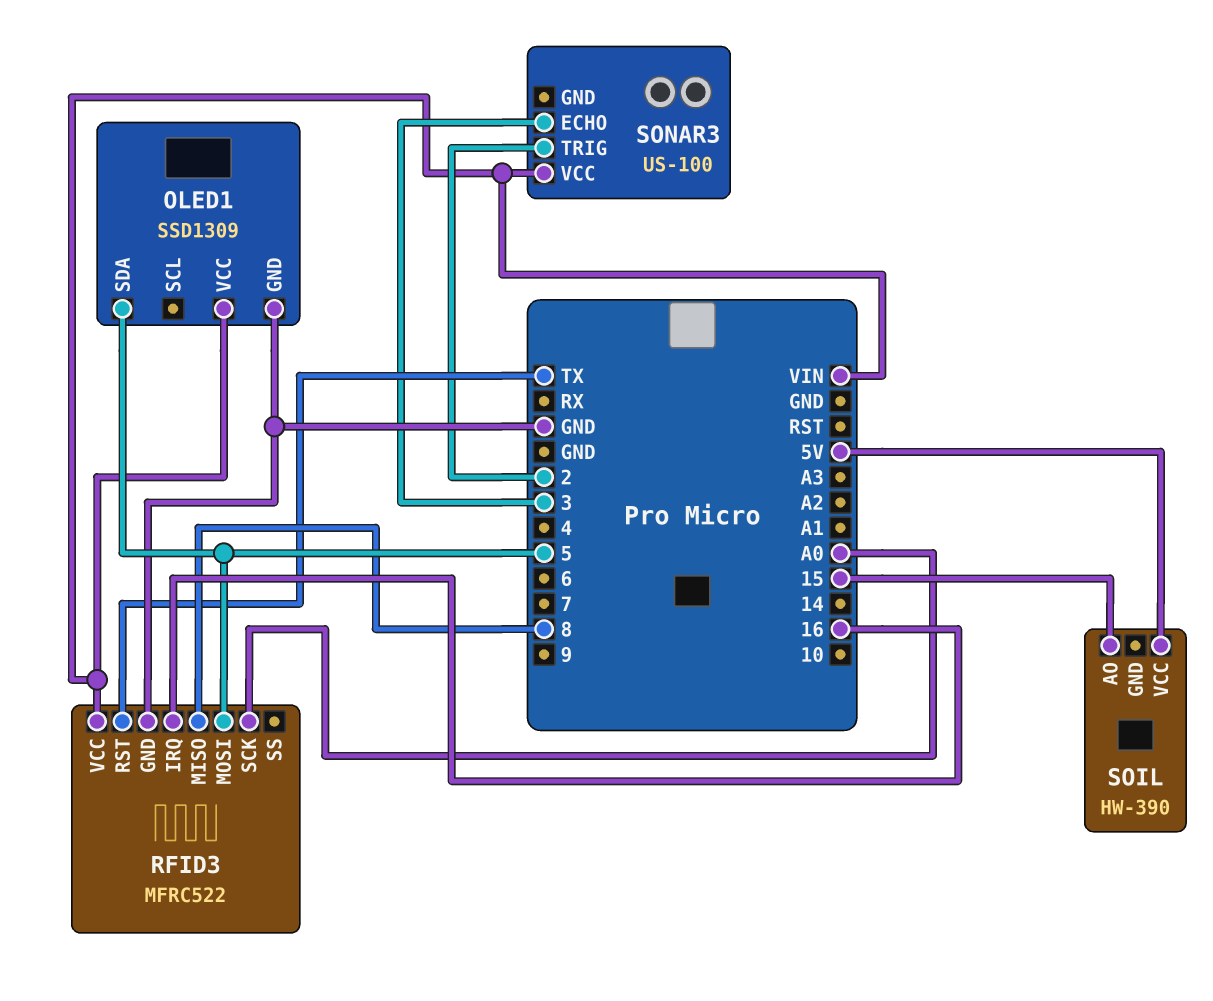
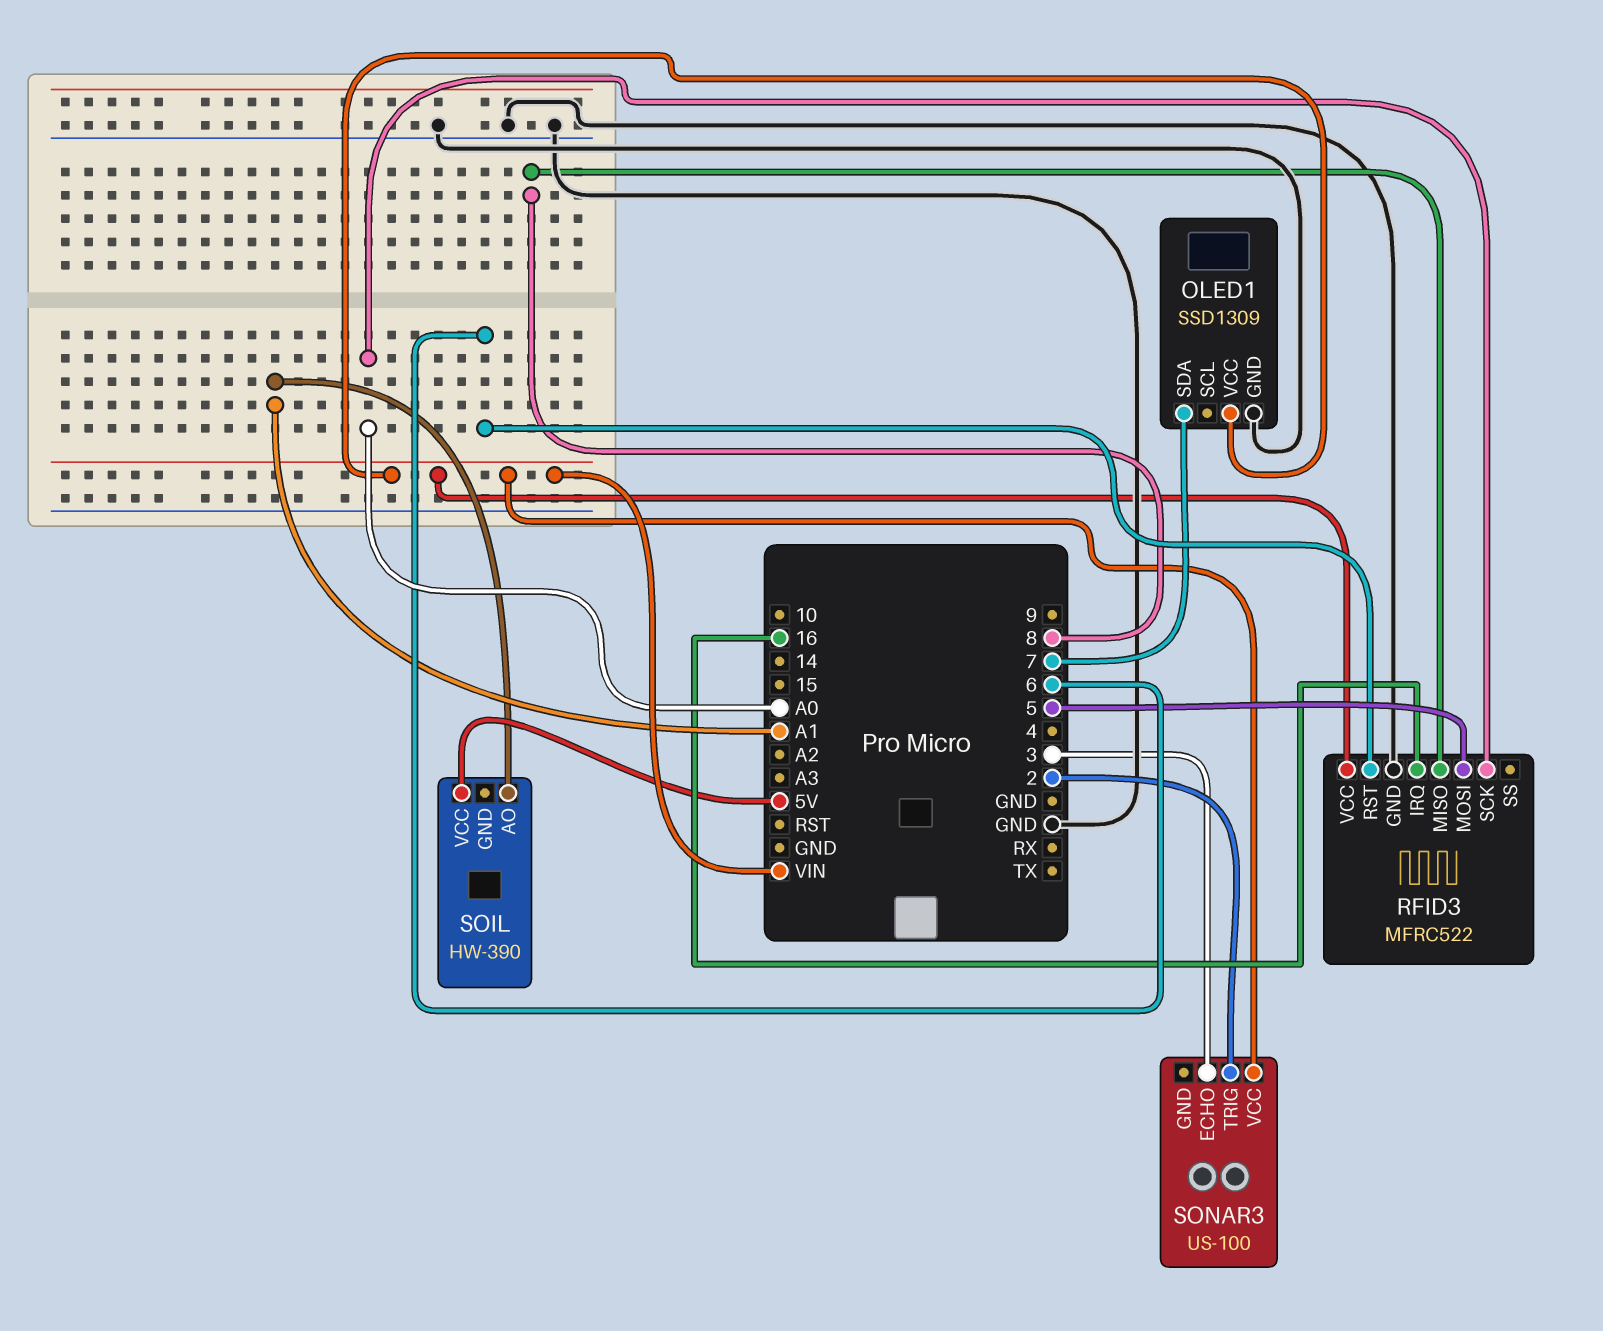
OLED1 pin SDA: 5 -> 7
RFID3 pin RST: TX -> 6
SOIL pin AO: 15 -> A1

